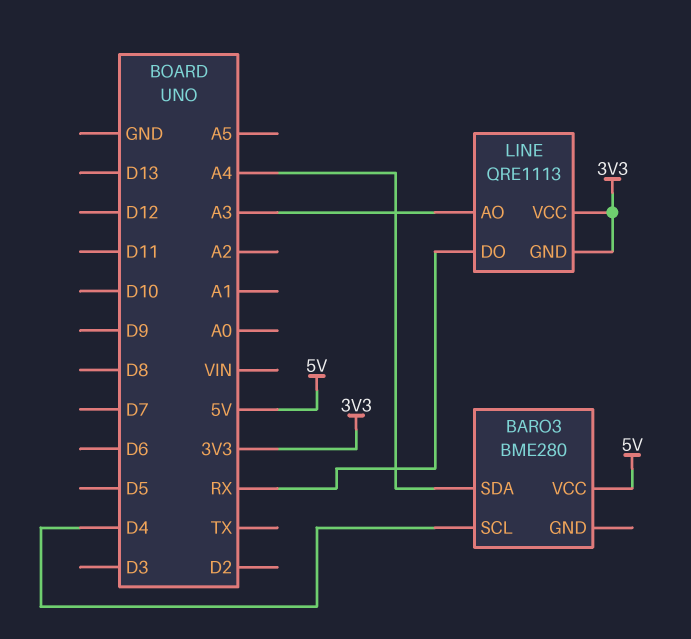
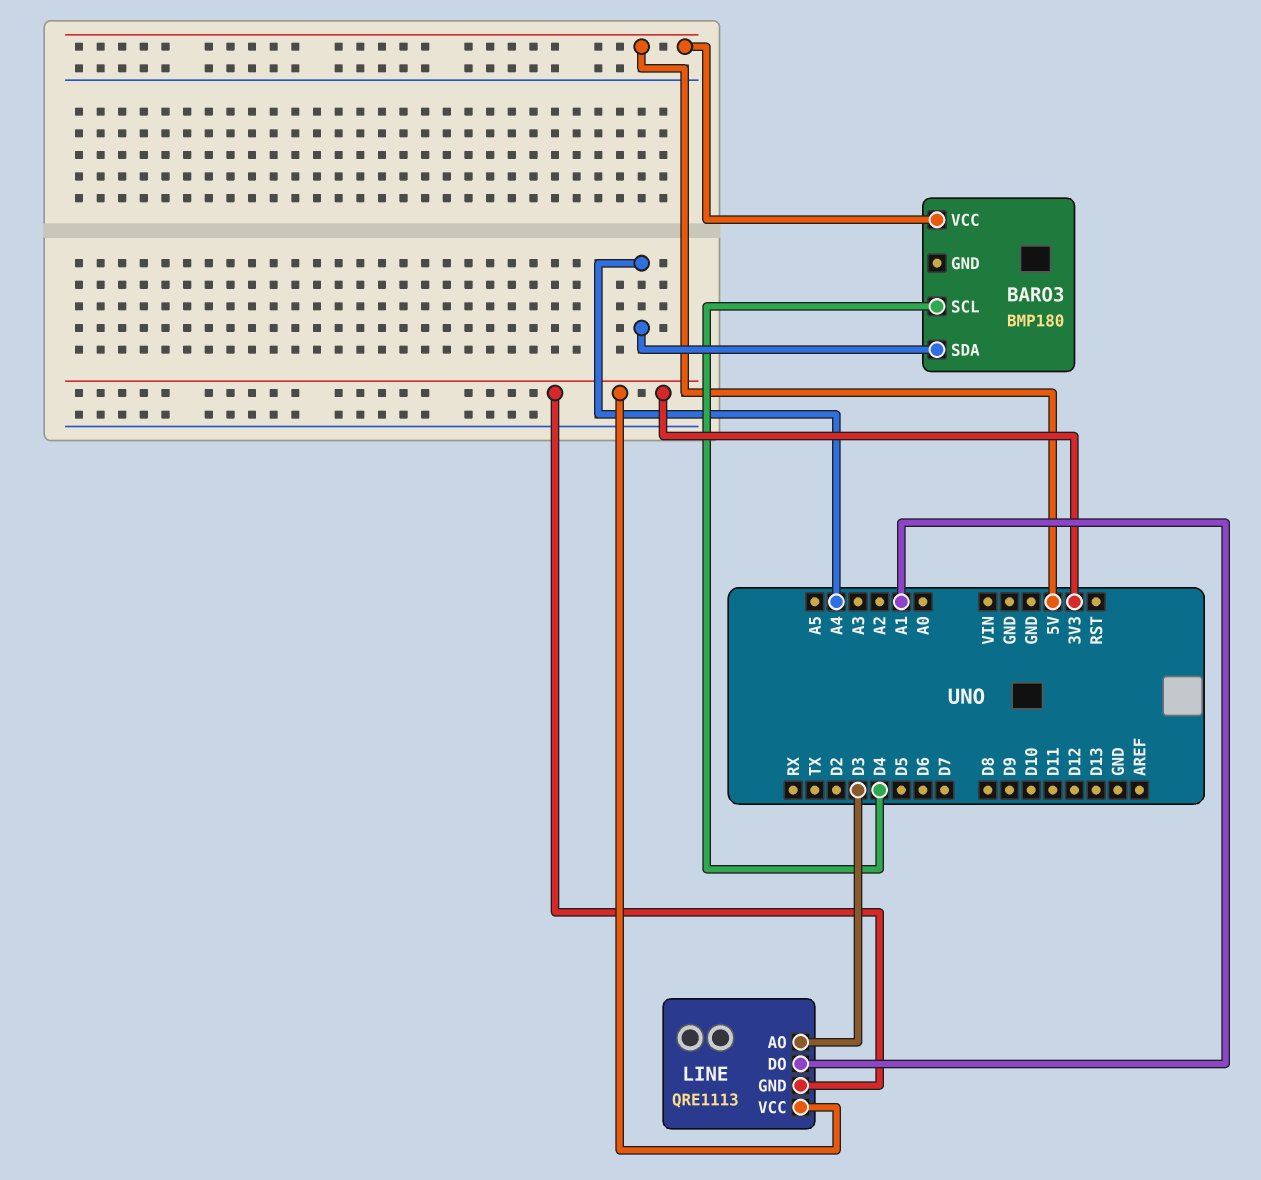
BARO3: BME280 -> BMP180
LINE pin AO: A3 -> D3
LINE pin DO: RX -> A1

